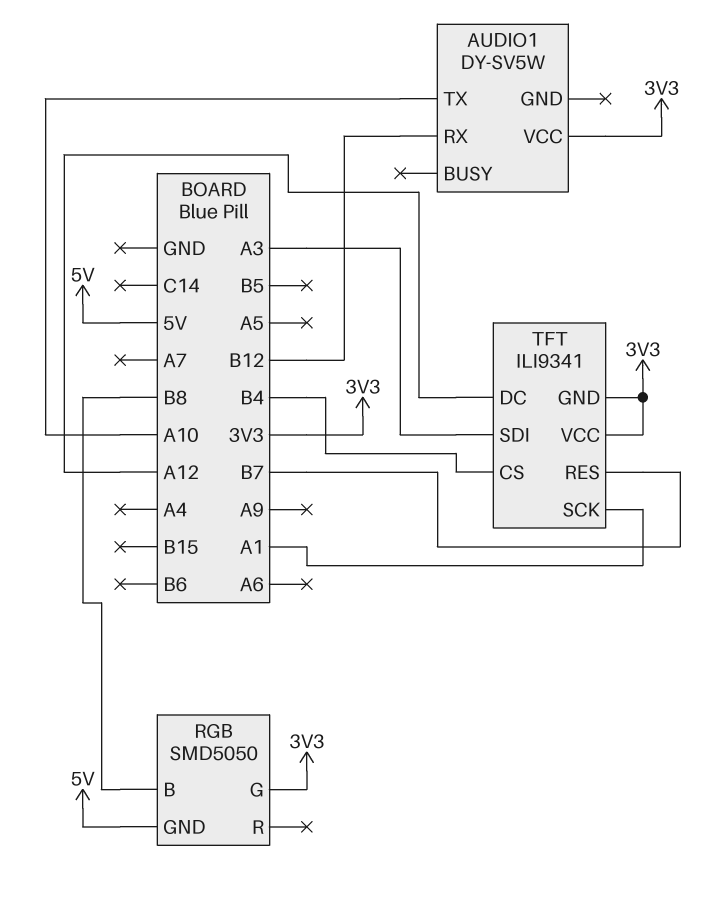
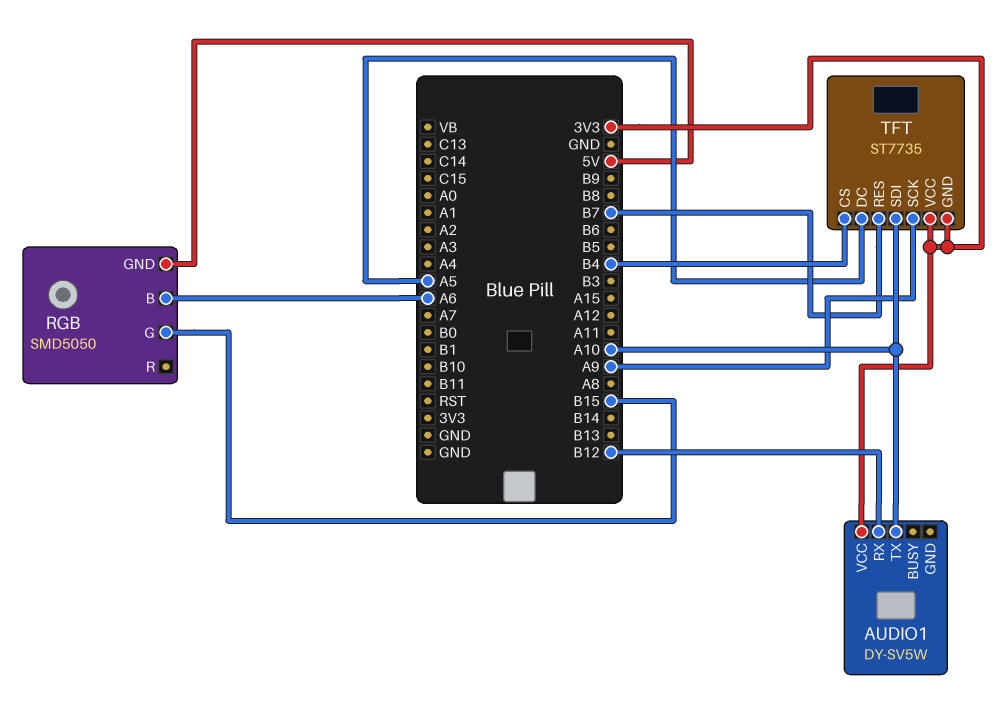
RGB pin B: B8 -> A6
RGB pin G: 3V3 -> B15
TFT: ILI9341 -> ST7735
TFT pin DC: A12 -> A5
TFT pin SCK: A1 -> A9
TFT pin SDI: A3 -> A10

